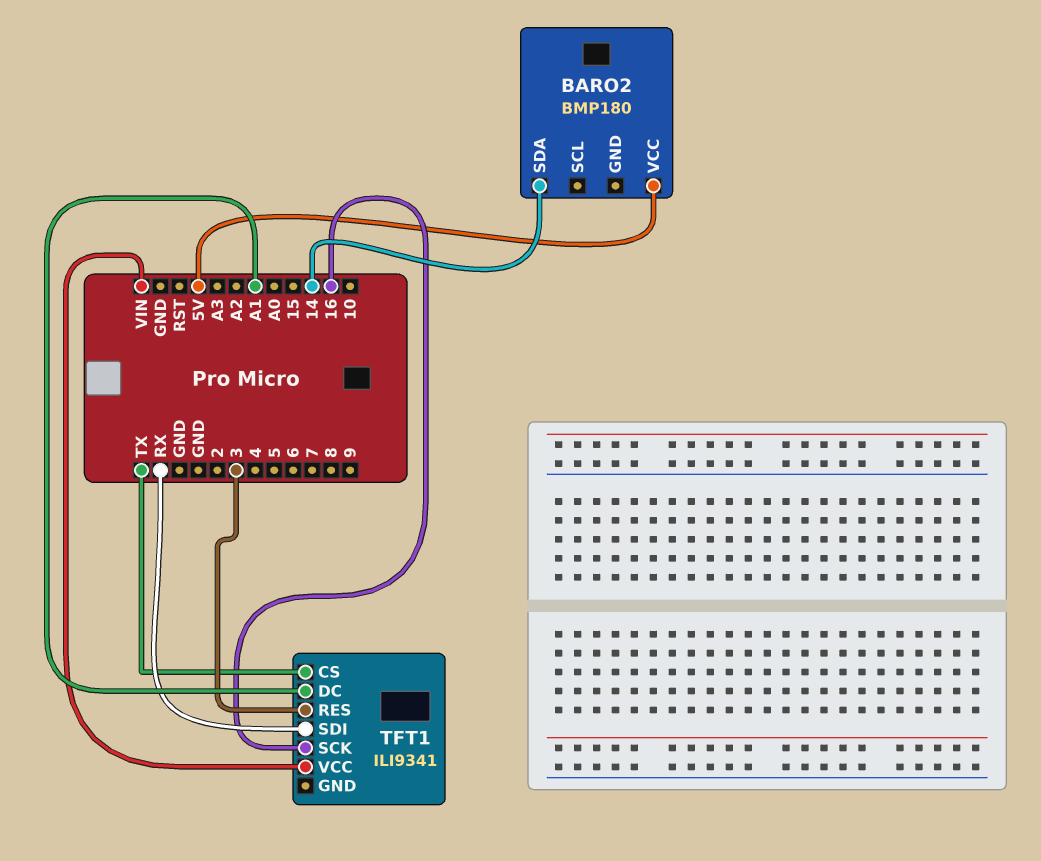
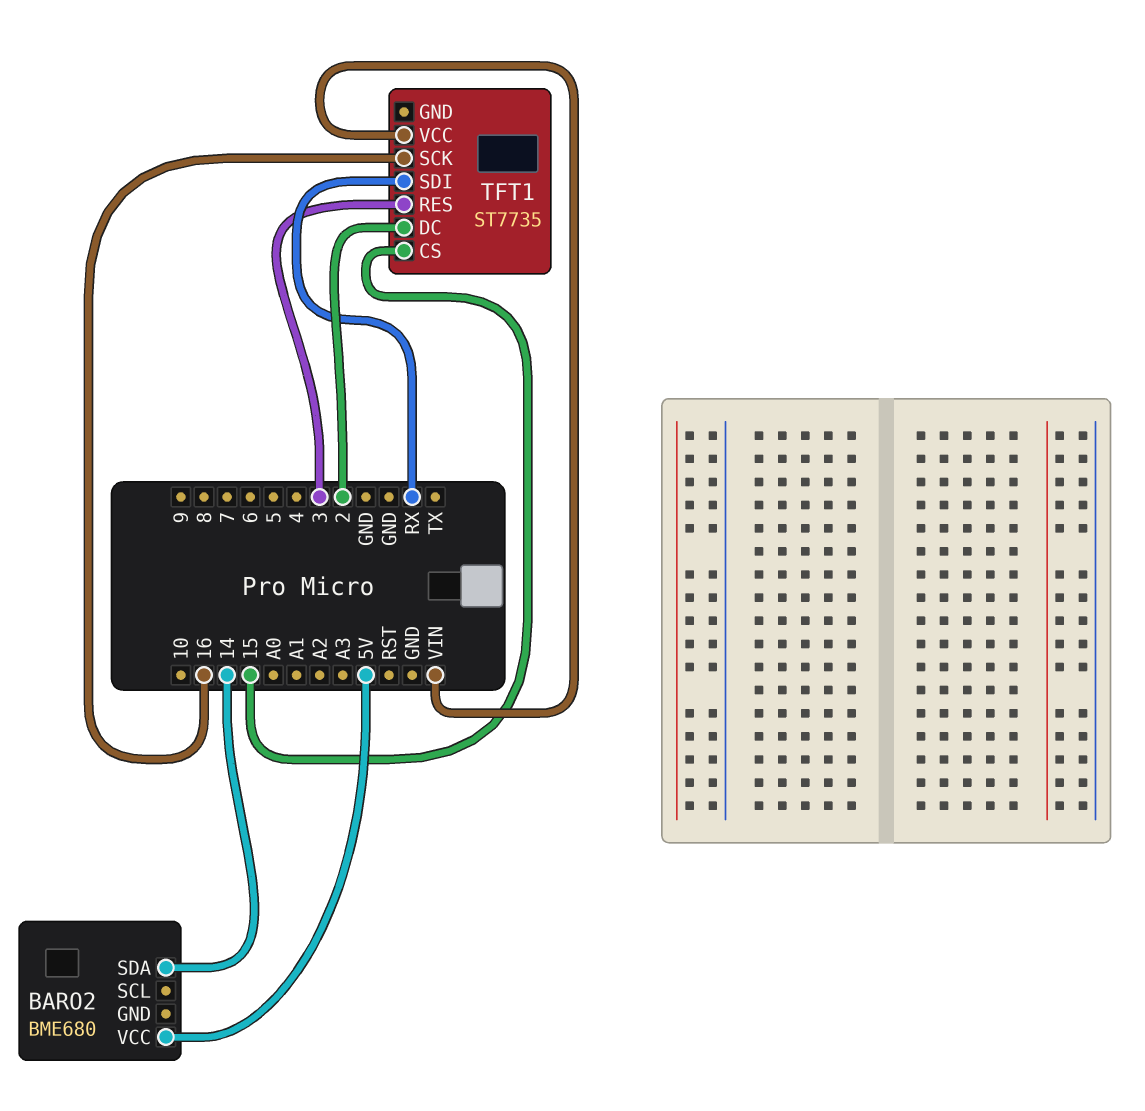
BARO2: BMP180 -> BME680
TFT1: ILI9341 -> ST7735
TFT1 pin CS: TX -> 15
TFT1 pin DC: A1 -> 2

